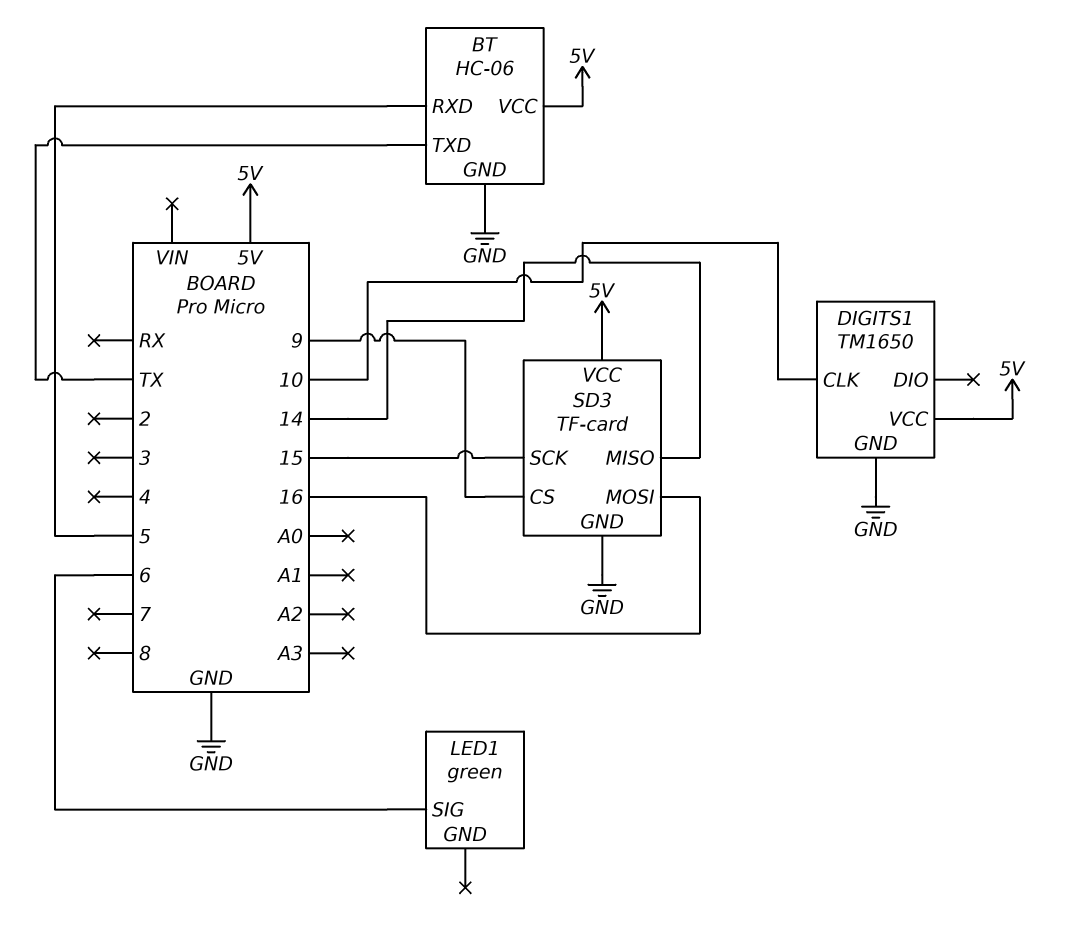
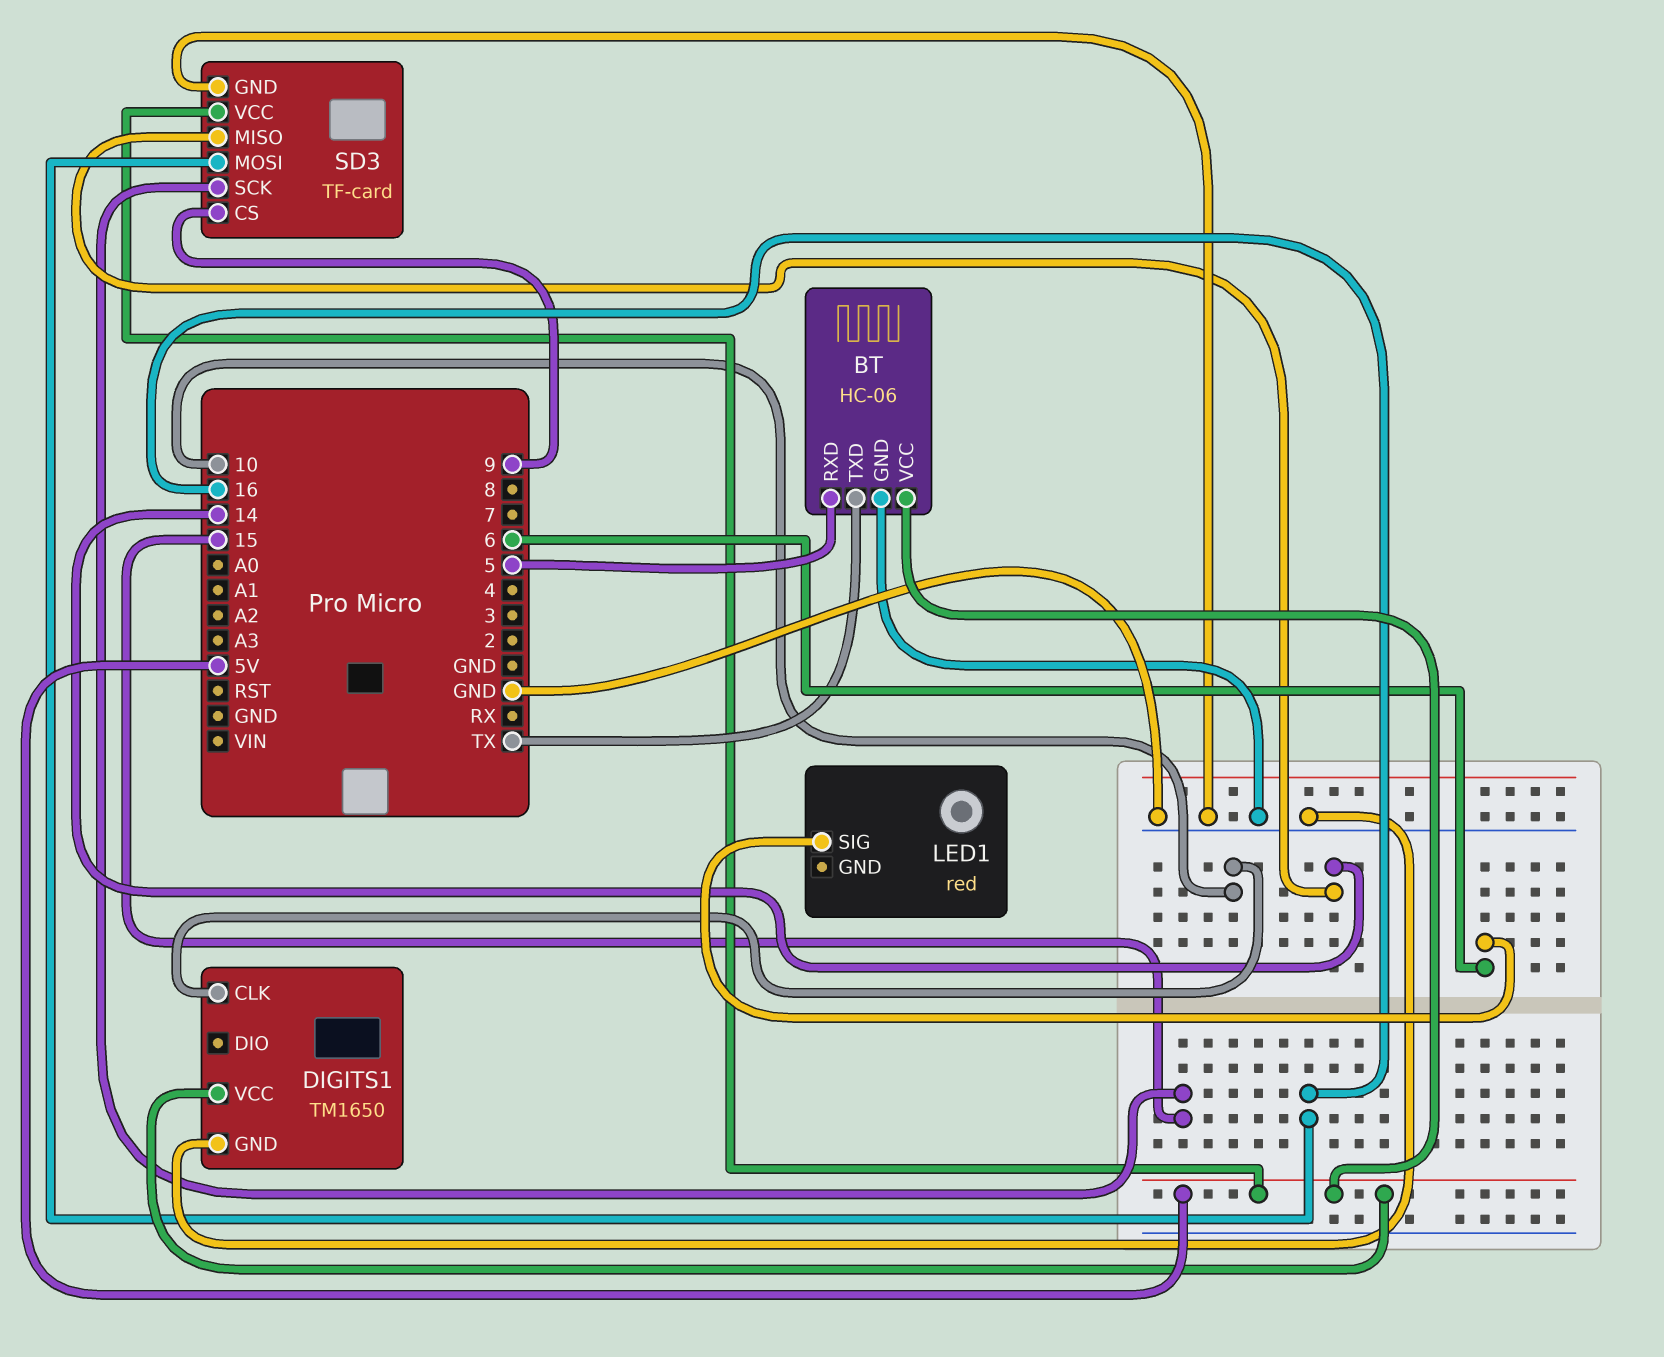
LED1: green -> red

